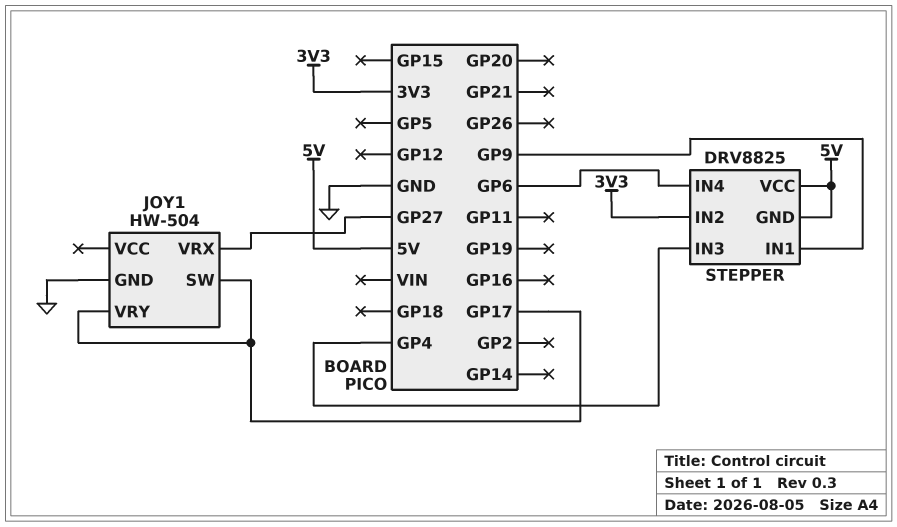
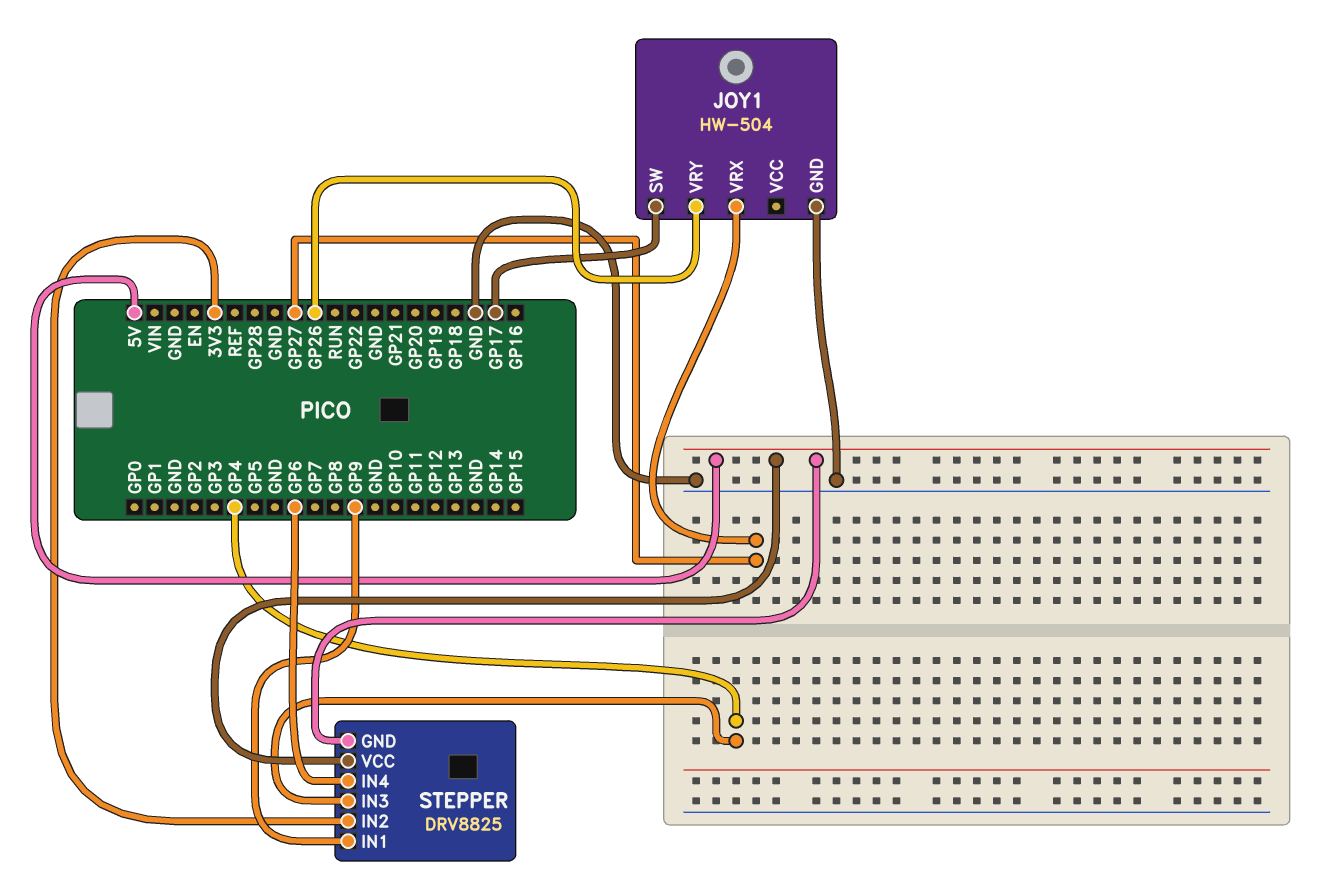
JOY1 pin VRY: GP17 -> GP26

